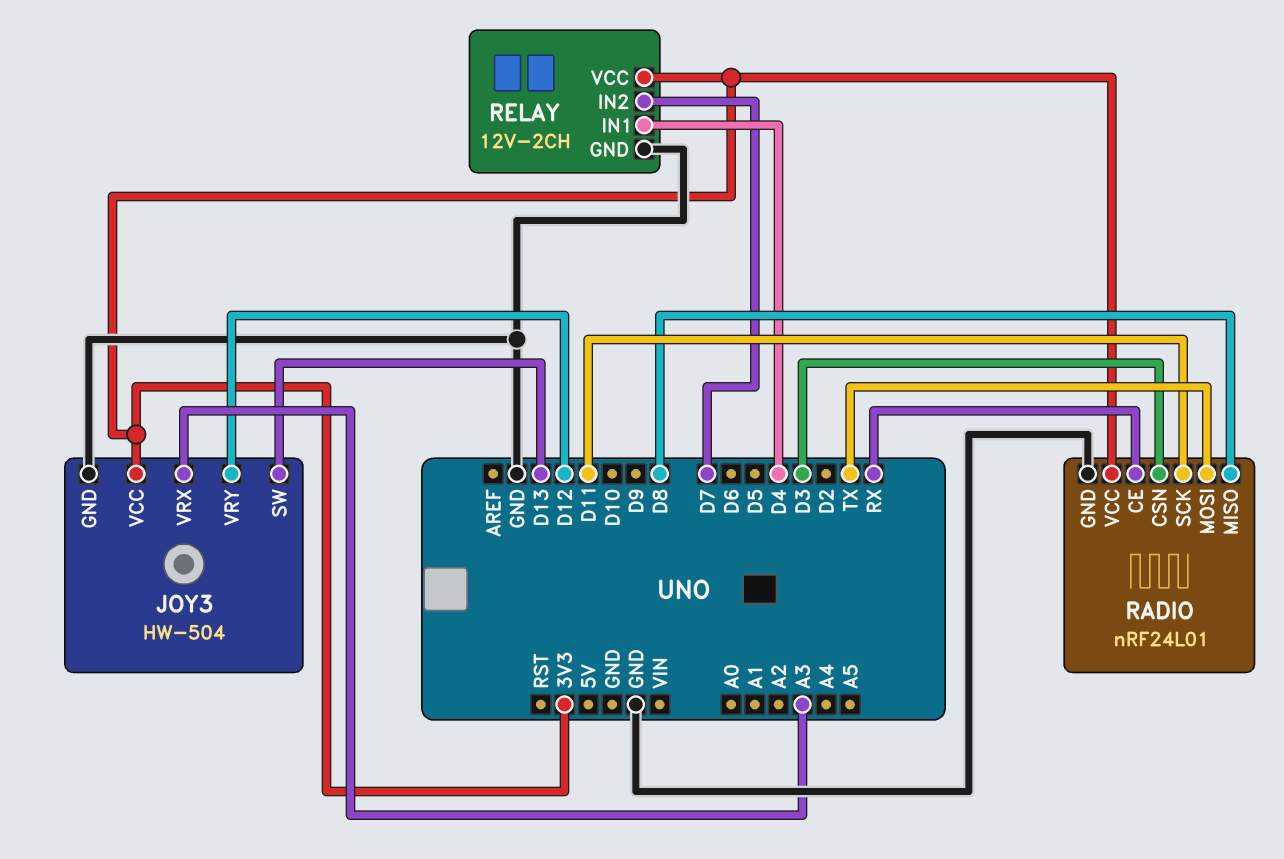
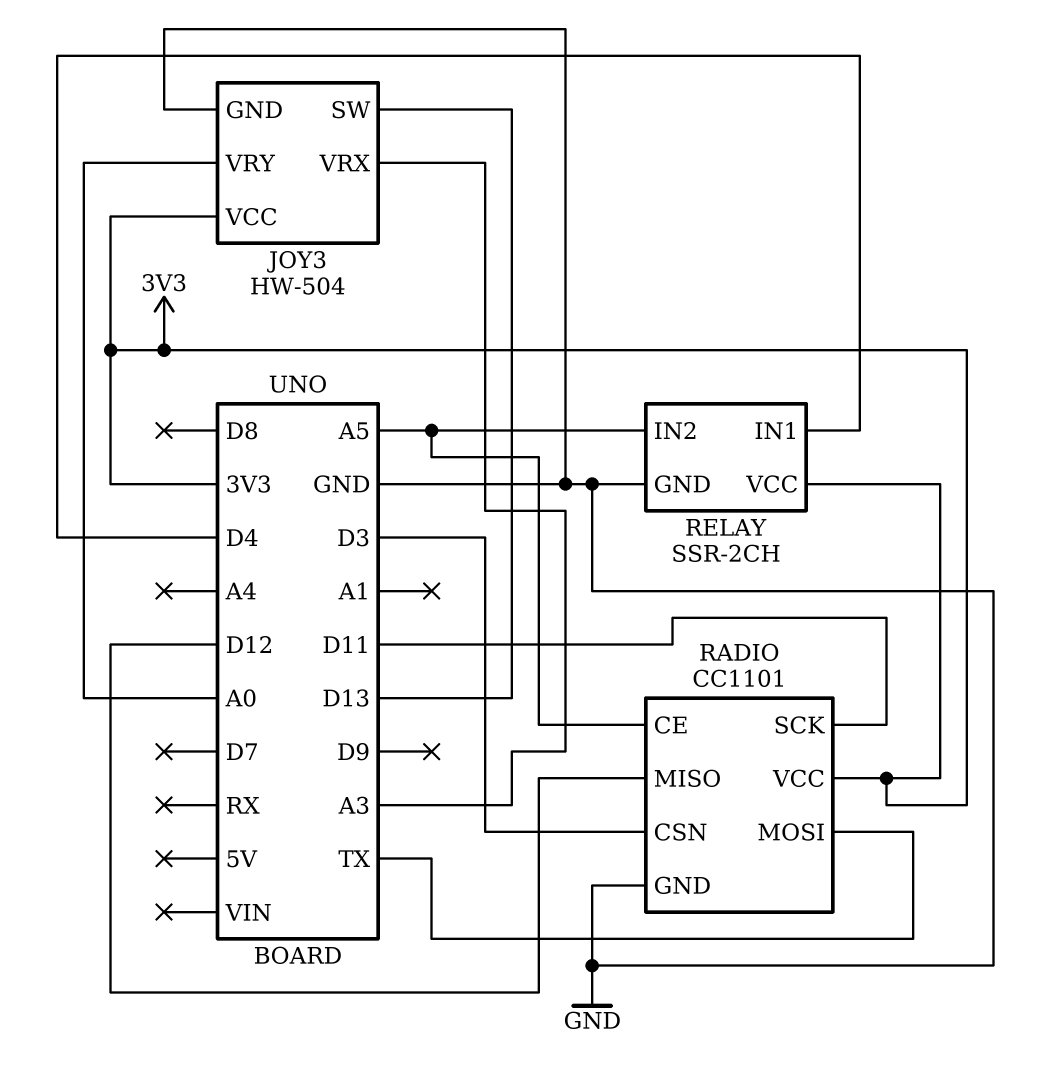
JOY3 pin VRY: D12 -> A0
RADIO: nRF24L01 -> CC1101
RADIO pin CE: RX -> A5
RADIO pin MISO: D8 -> D12
RELAY: 12V-2CH -> SSR-2CH
RELAY pin IN2: D7 -> A5

